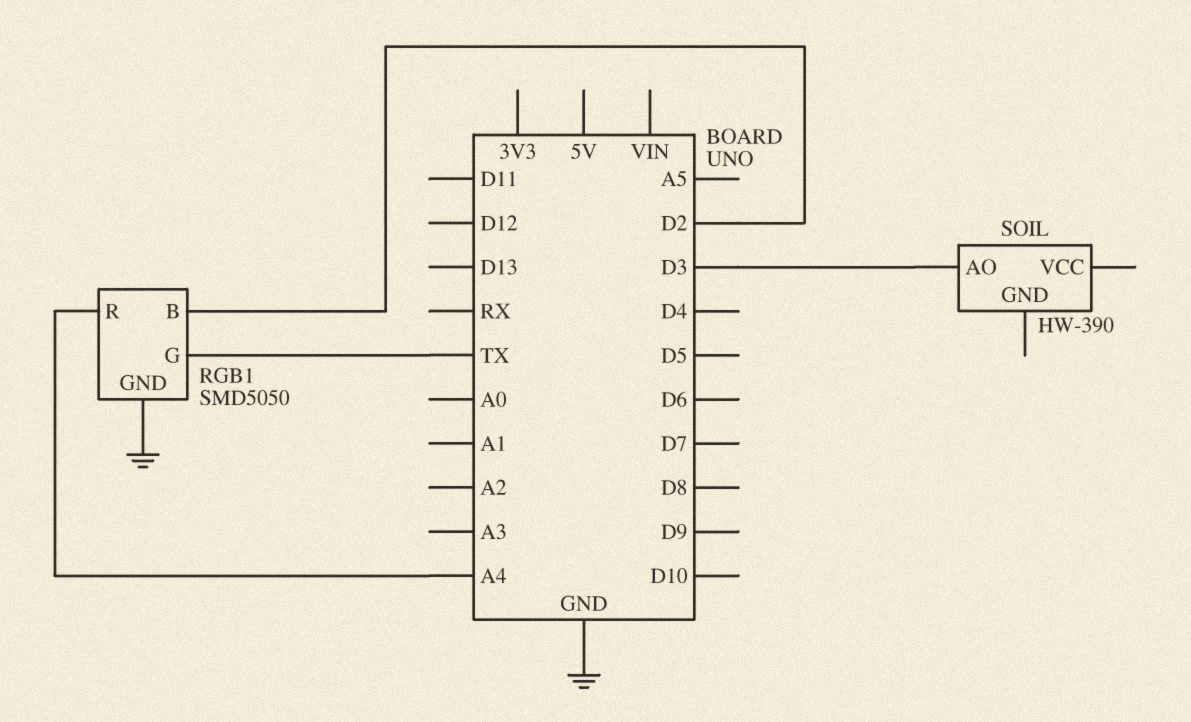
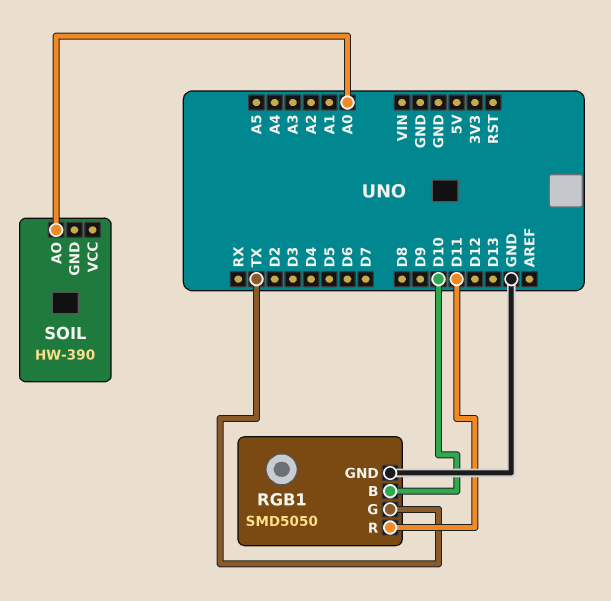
RGB1 pin B: D2 -> D10
RGB1 pin R: A4 -> D11
SOIL pin AO: D3 -> A0

